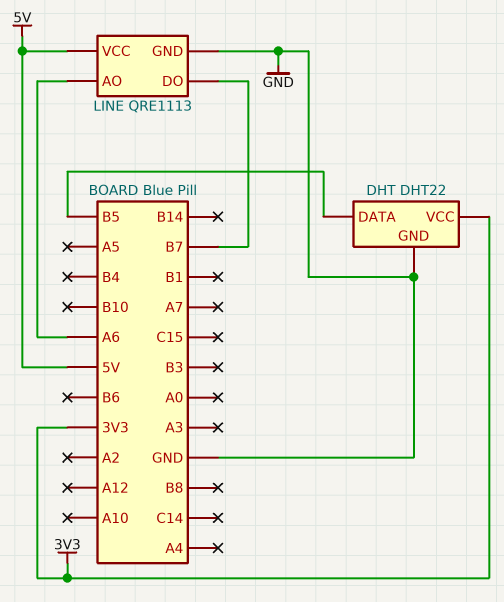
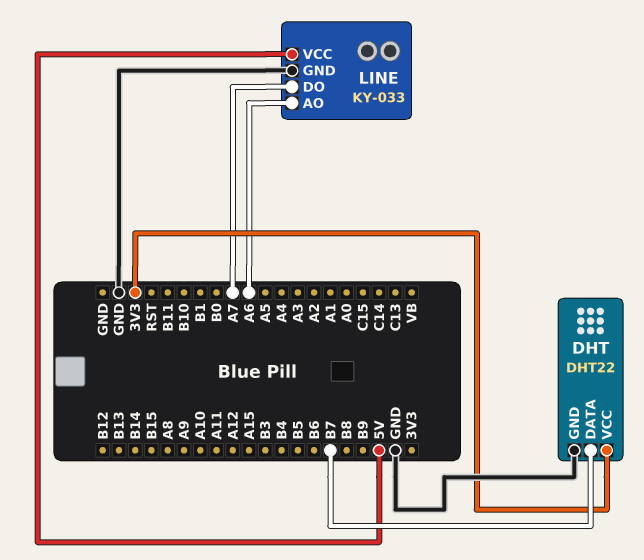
DHT pin DATA: B5 -> B7
LINE: QRE1113 -> KY-033
LINE pin DO: B7 -> A7

